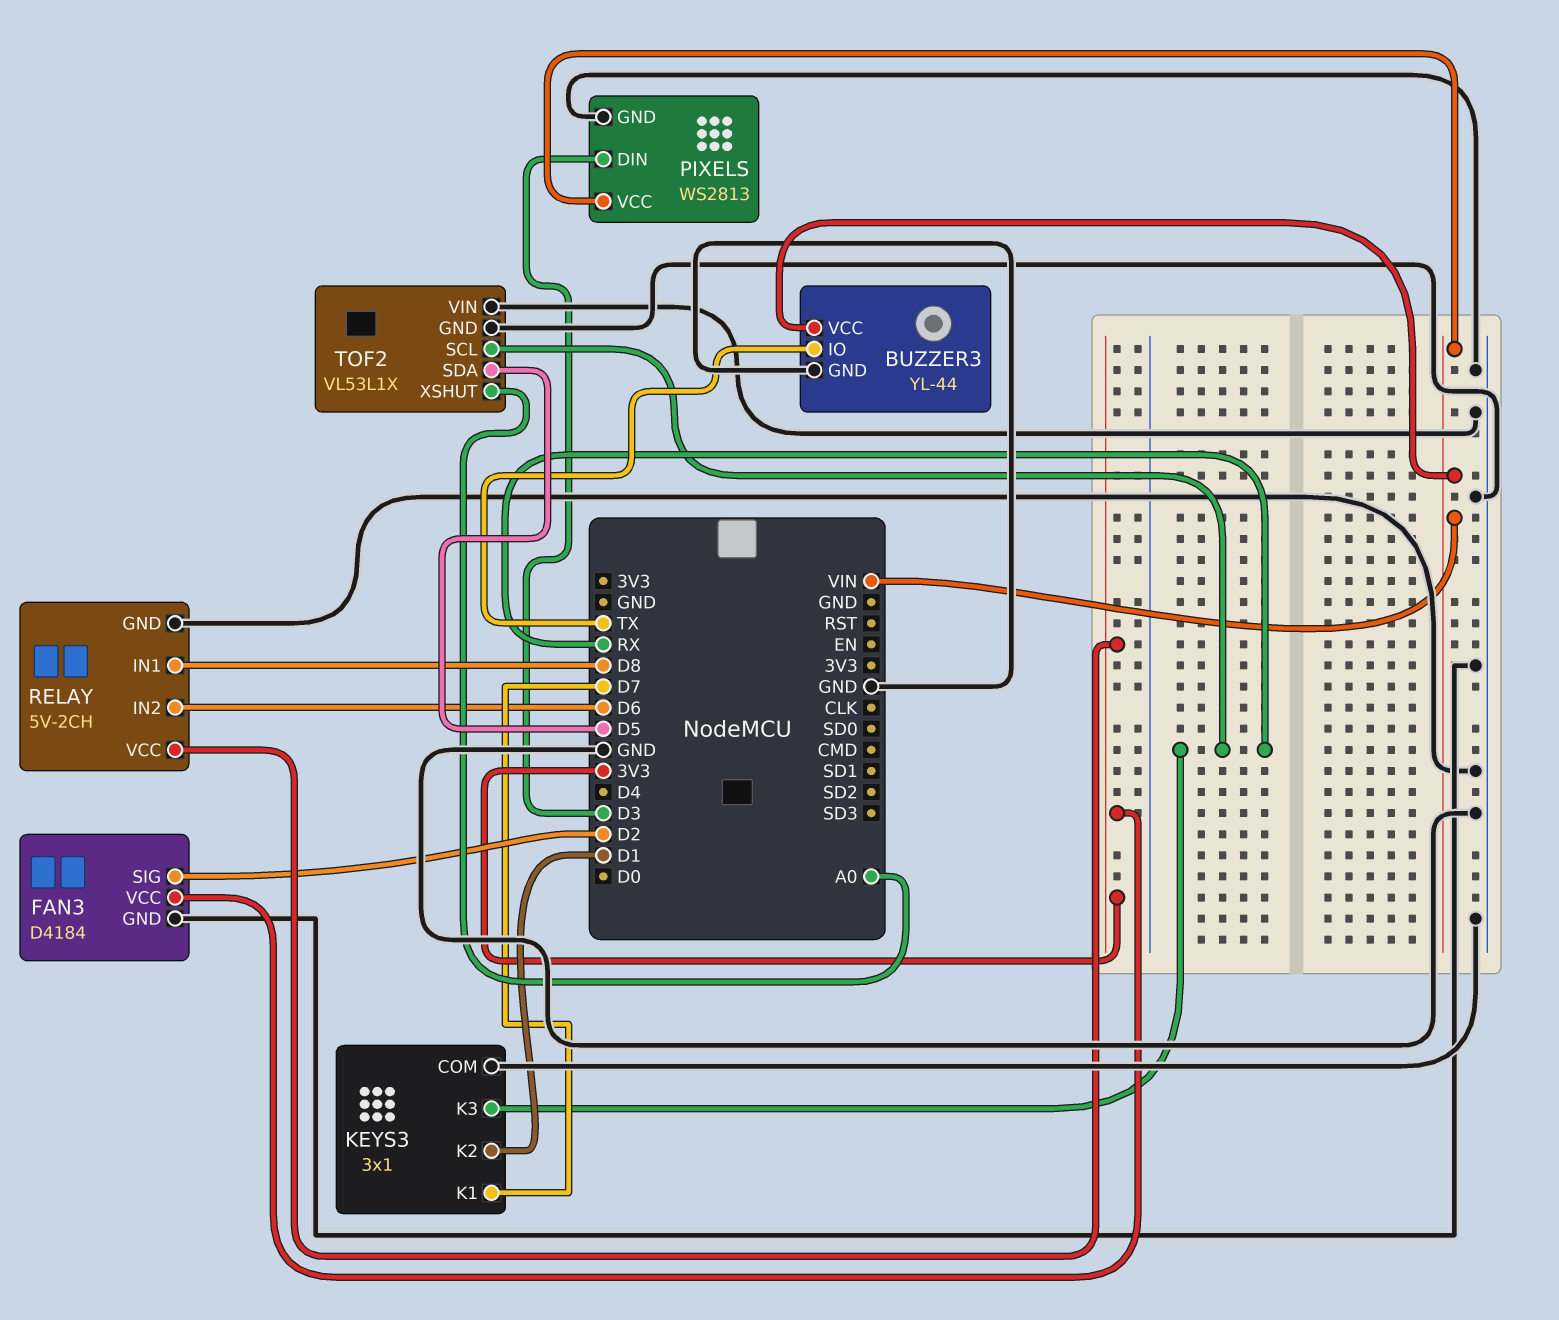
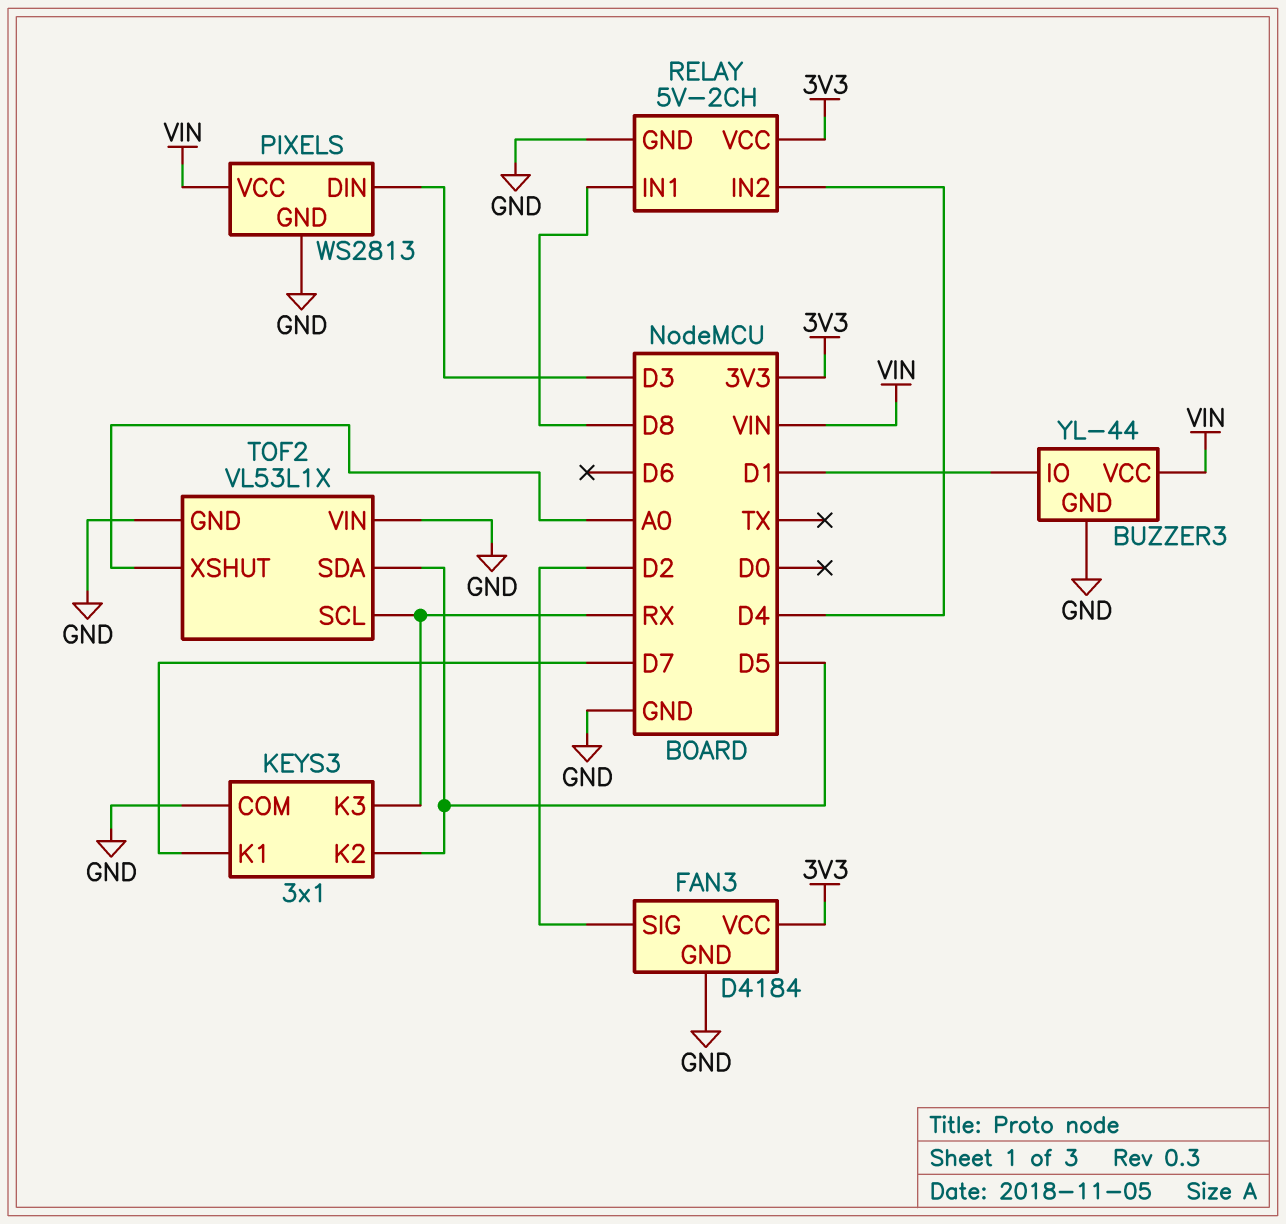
BUZZER3 pin IO: TX -> D1
KEYS3 pin K2: D1 -> D5
RELAY pin IN2: D6 -> D4

